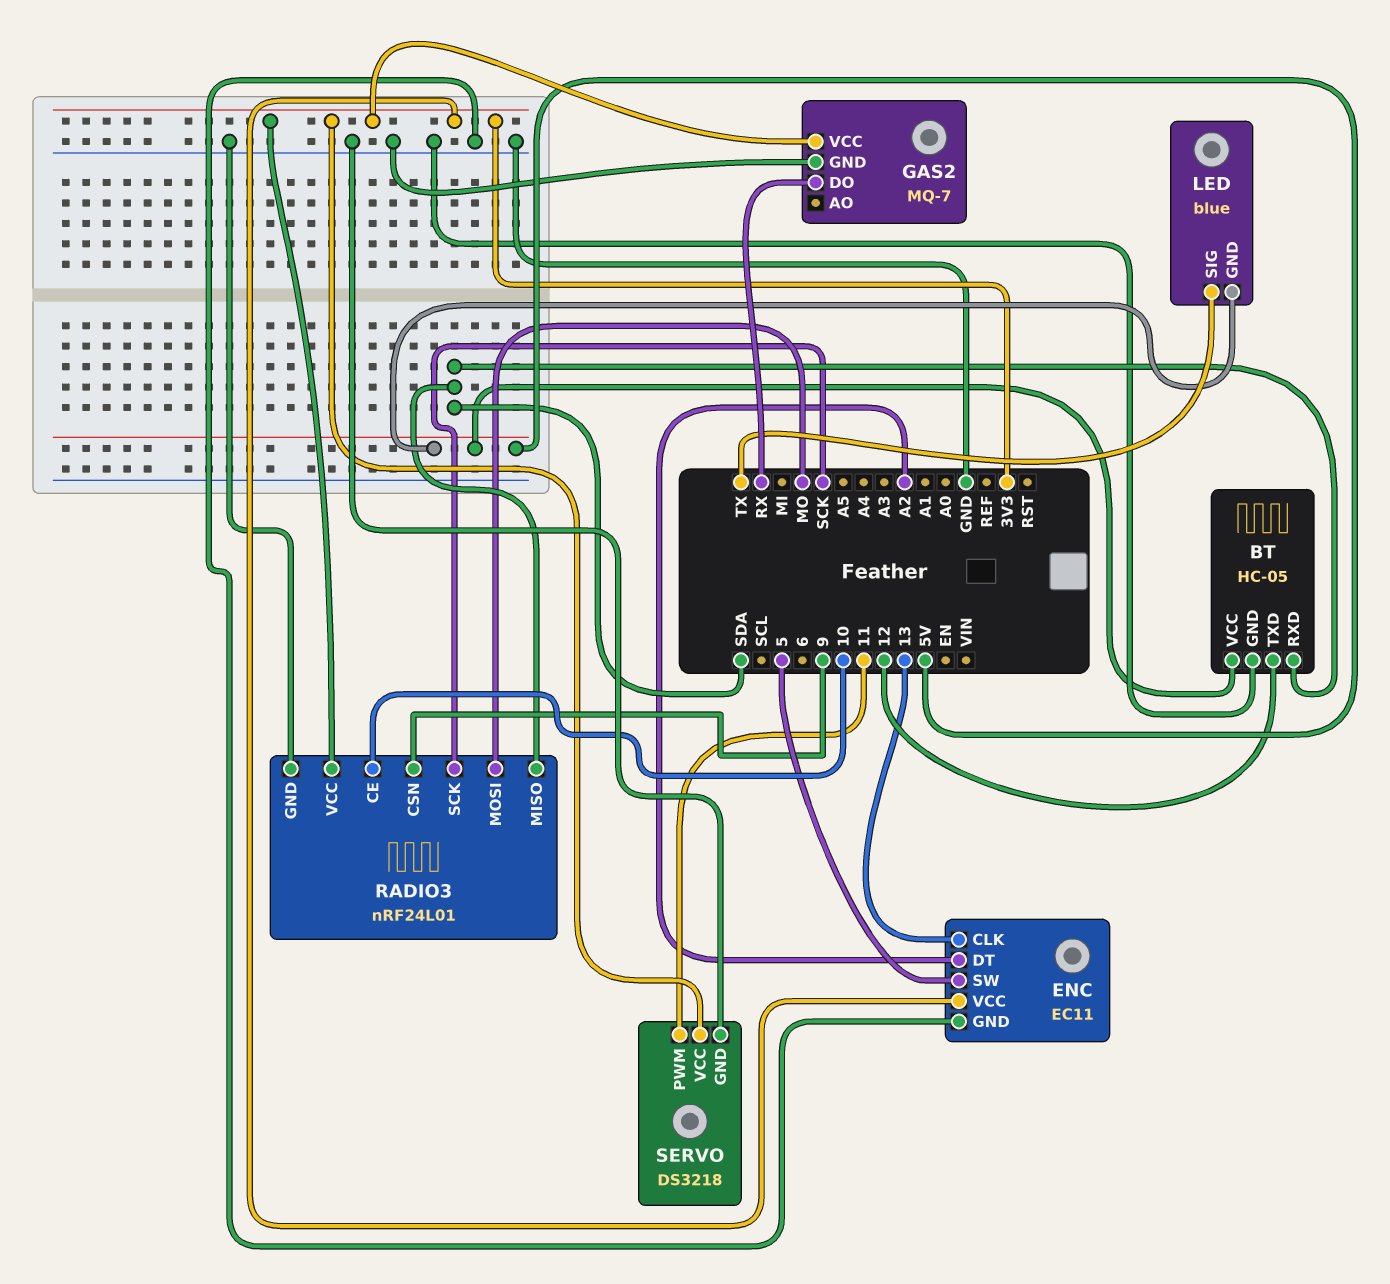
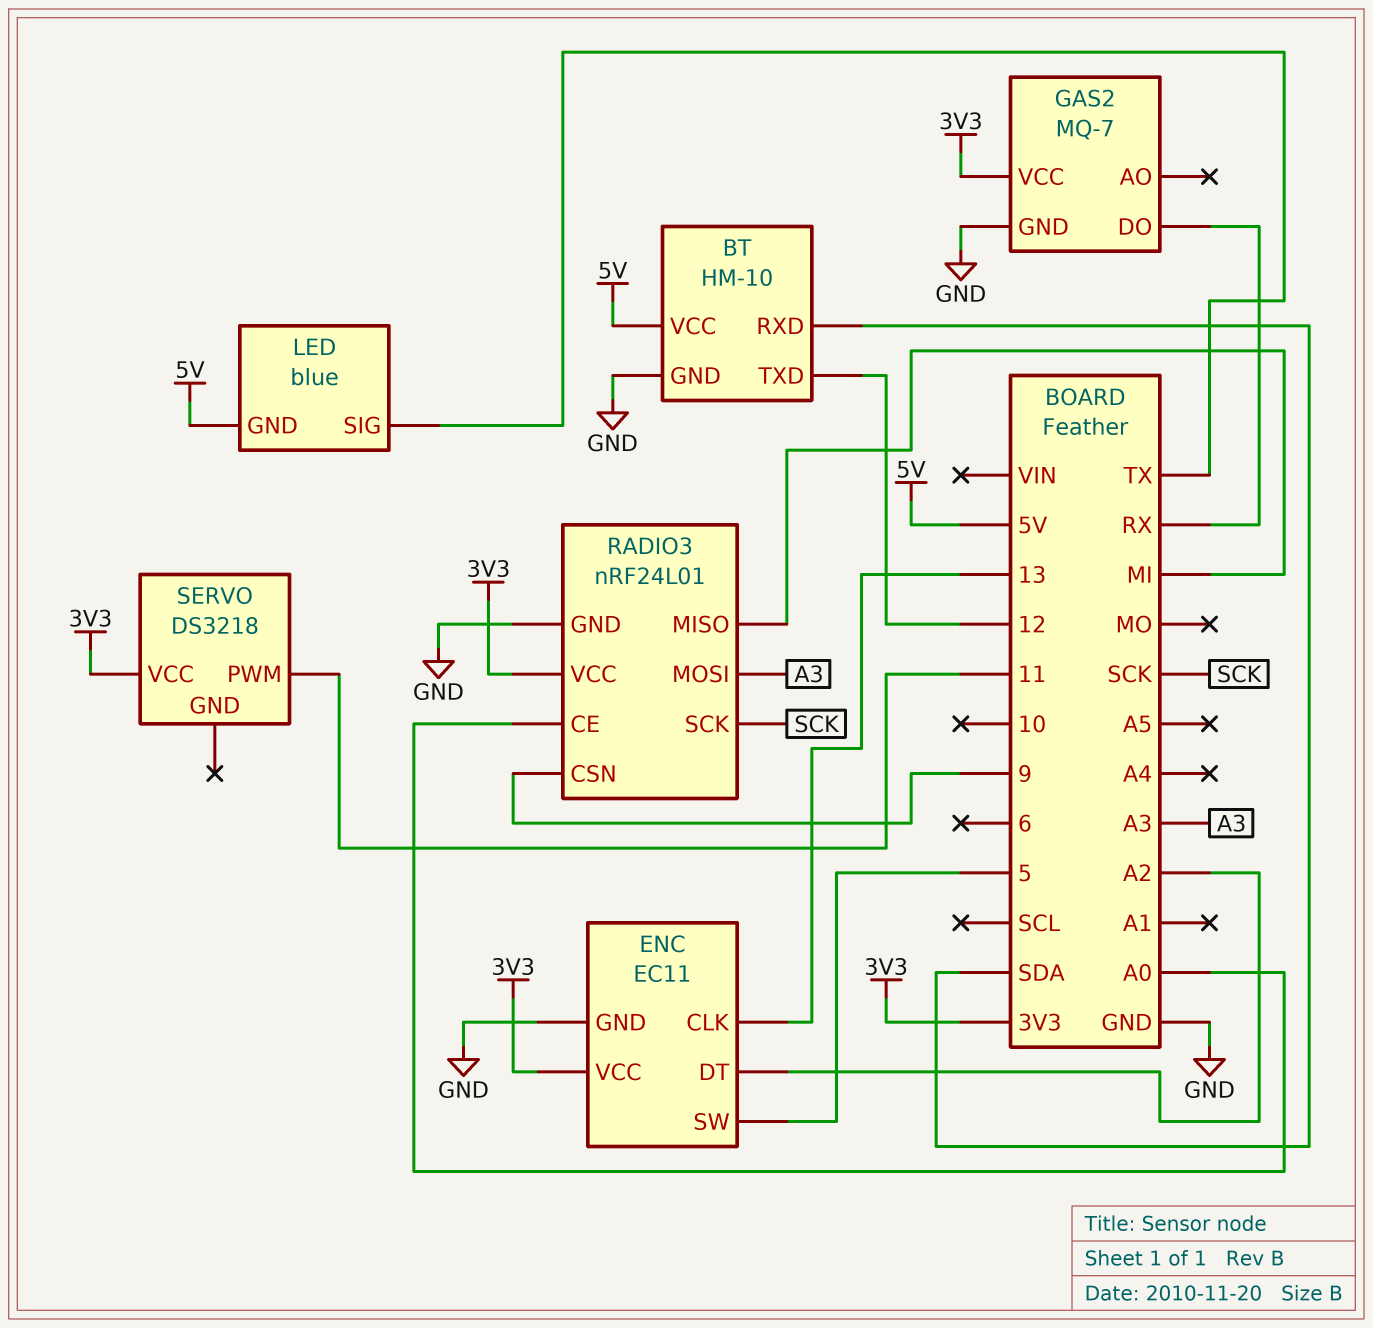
BT: HC-05 -> HM-10
RADIO3 pin CE: 10 -> A0
RADIO3 pin MISO: SDA -> MI
RADIO3 pin MOSI: MO -> A3
SERVO pin GND: GND -> none

